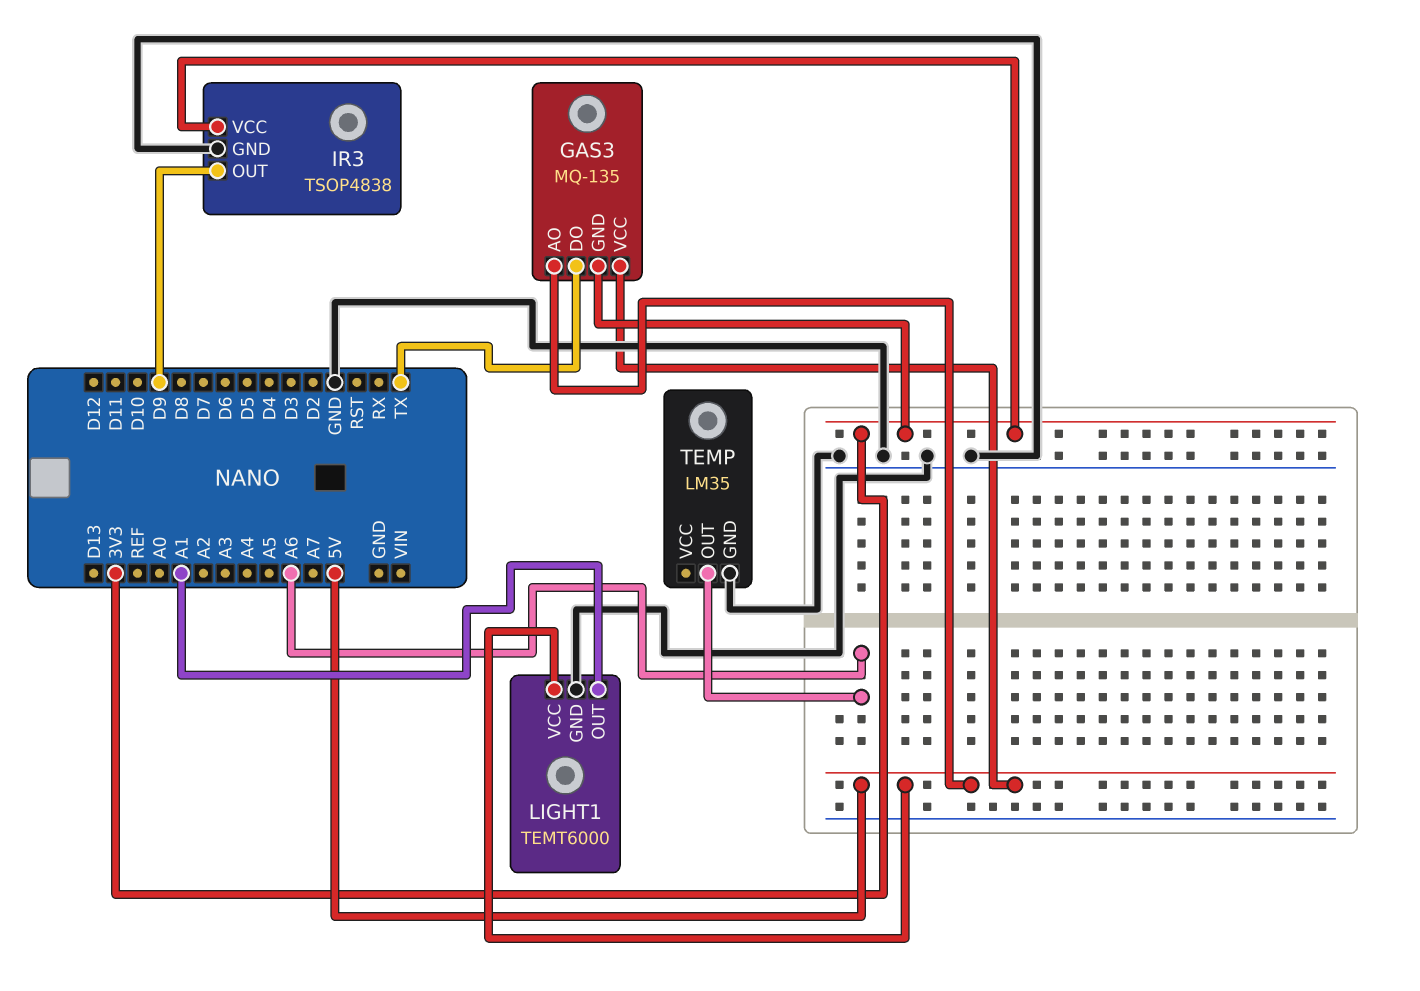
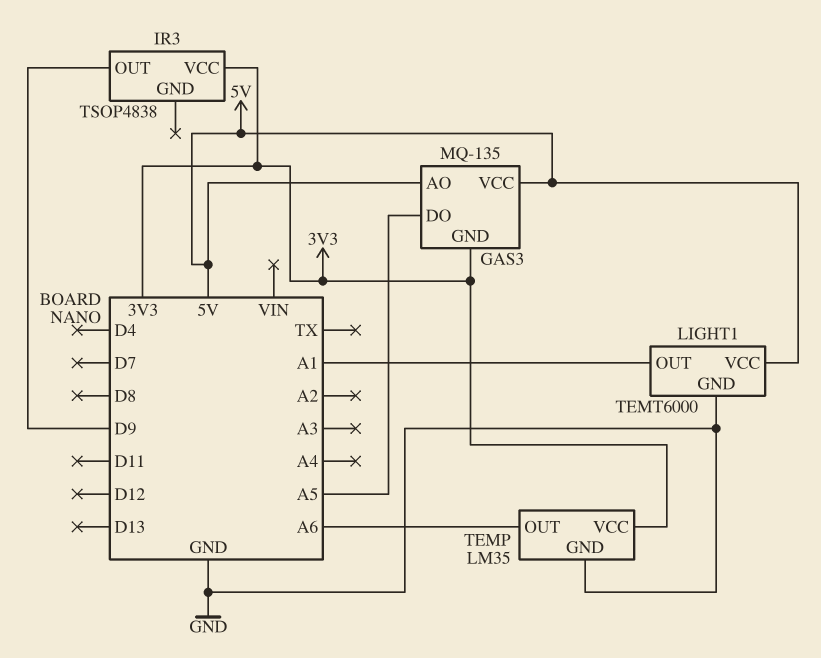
GAS3 pin DO: TX -> A5
IR3 pin GND: GND -> none
TEMP pin VCC: none -> 3V3

